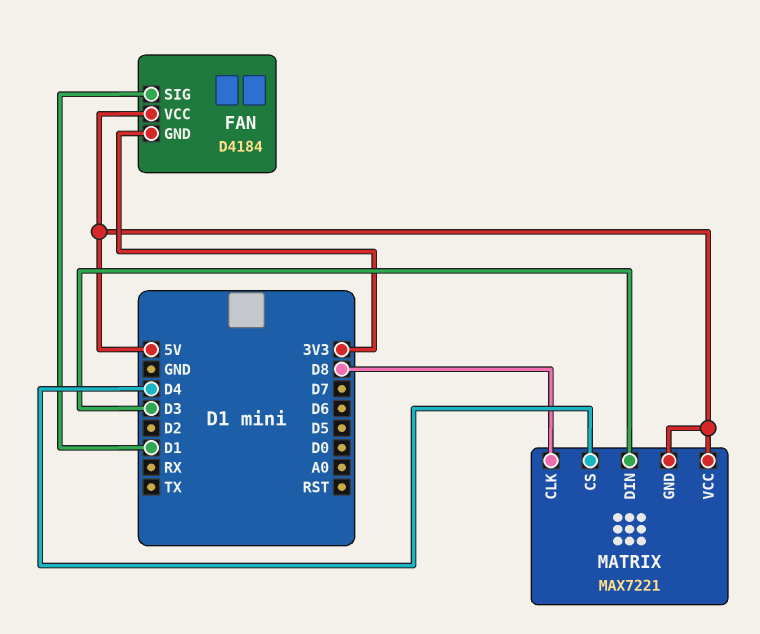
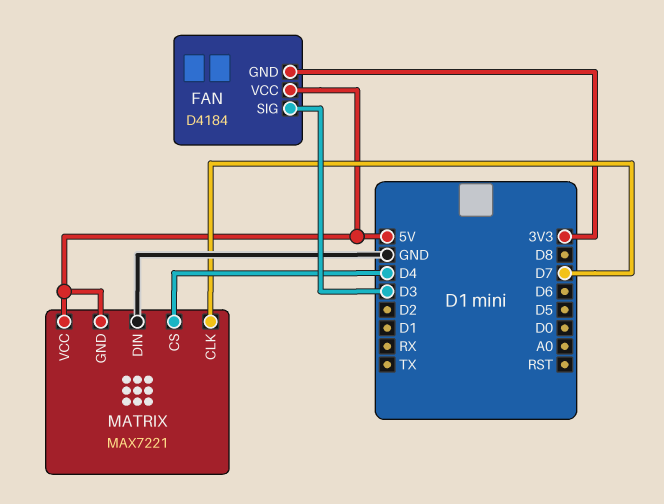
FAN pin SIG: D1 -> D3
MATRIX pin CLK: D8 -> D7
MATRIX pin DIN: D3 -> GND

